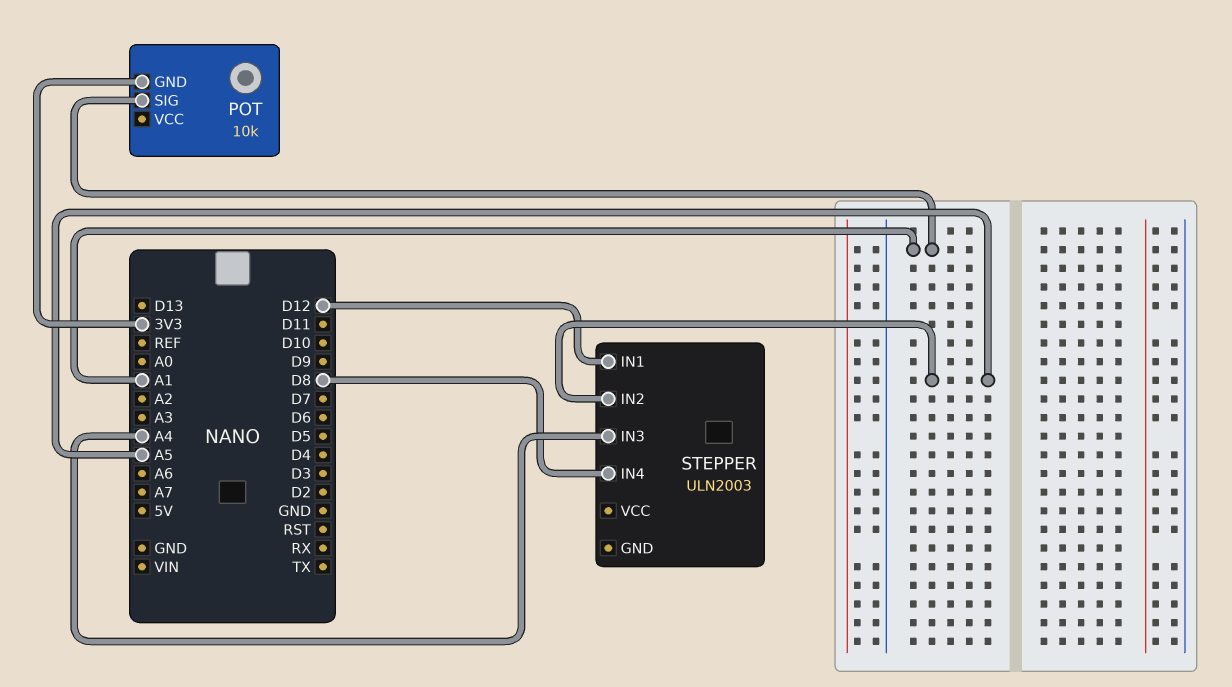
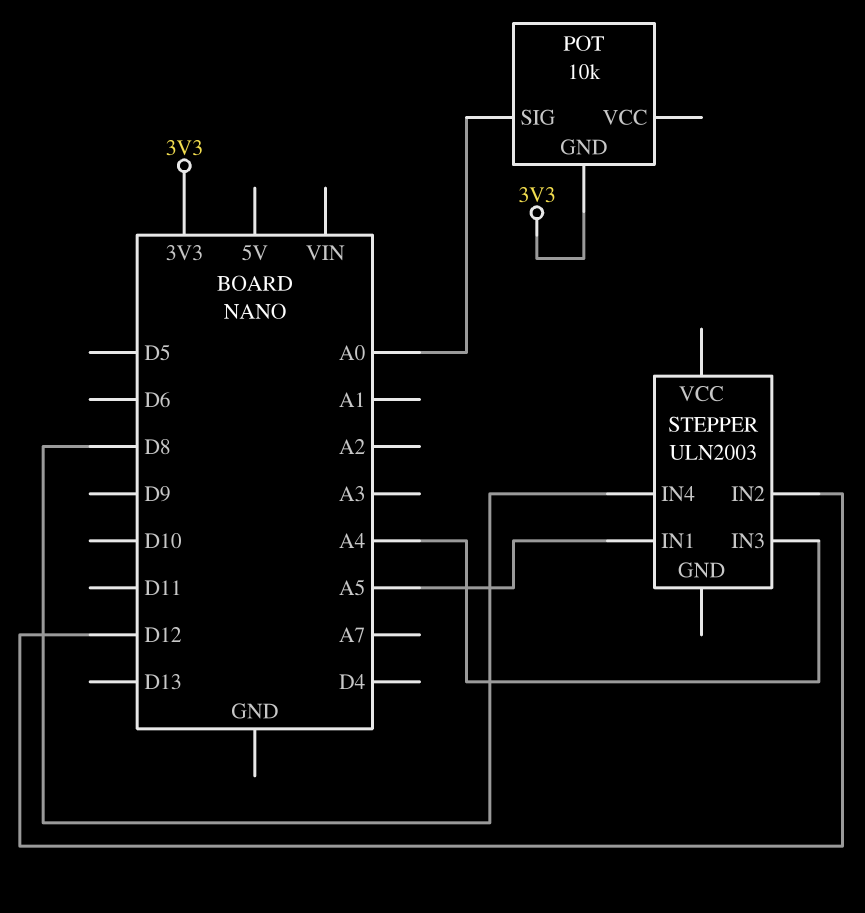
POT pin SIG: A1 -> A0
STEPPER pin IN1: D12 -> A5
STEPPER pin IN2: A5 -> D12

